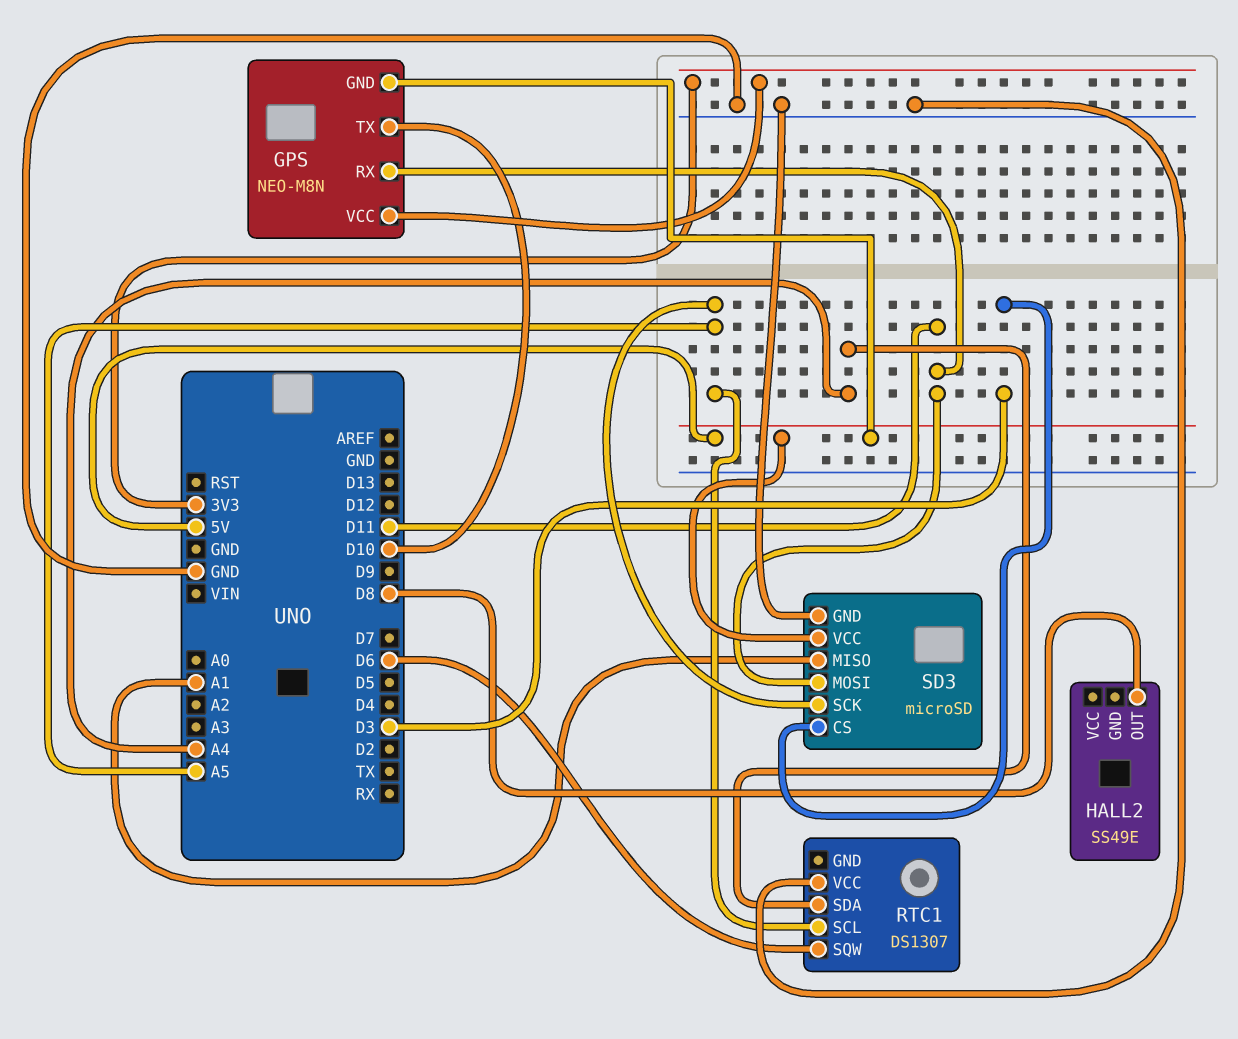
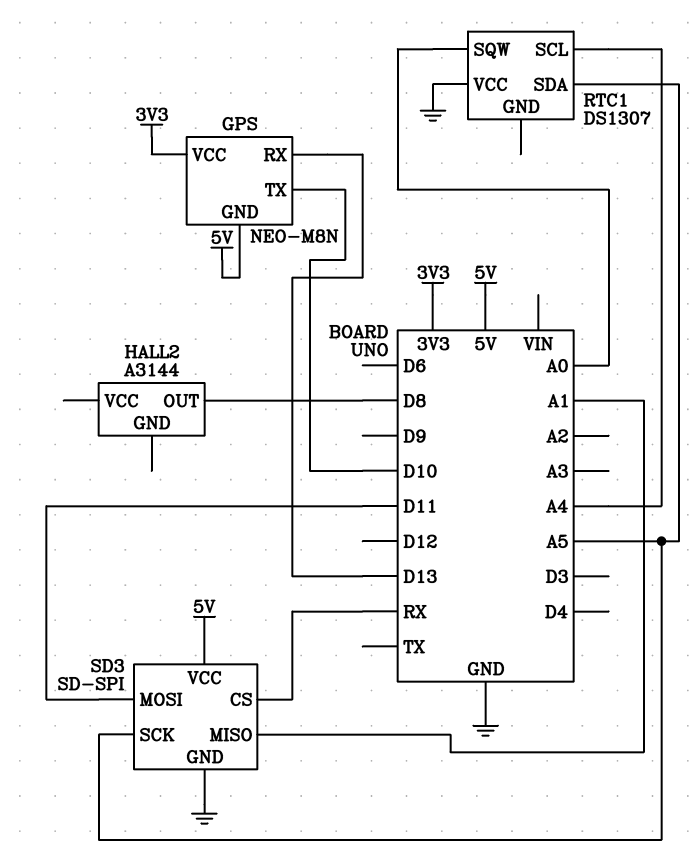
GPS pin RX: D11 -> D13
HALL2: SS49E -> A3144
RTC1 pin SCL: A5 -> A4
RTC1 pin SDA: A4 -> A5
RTC1 pin SQW: D6 -> A0
SD3: microSD -> SD-SPI
SD3 pin CS: D3 -> RX

